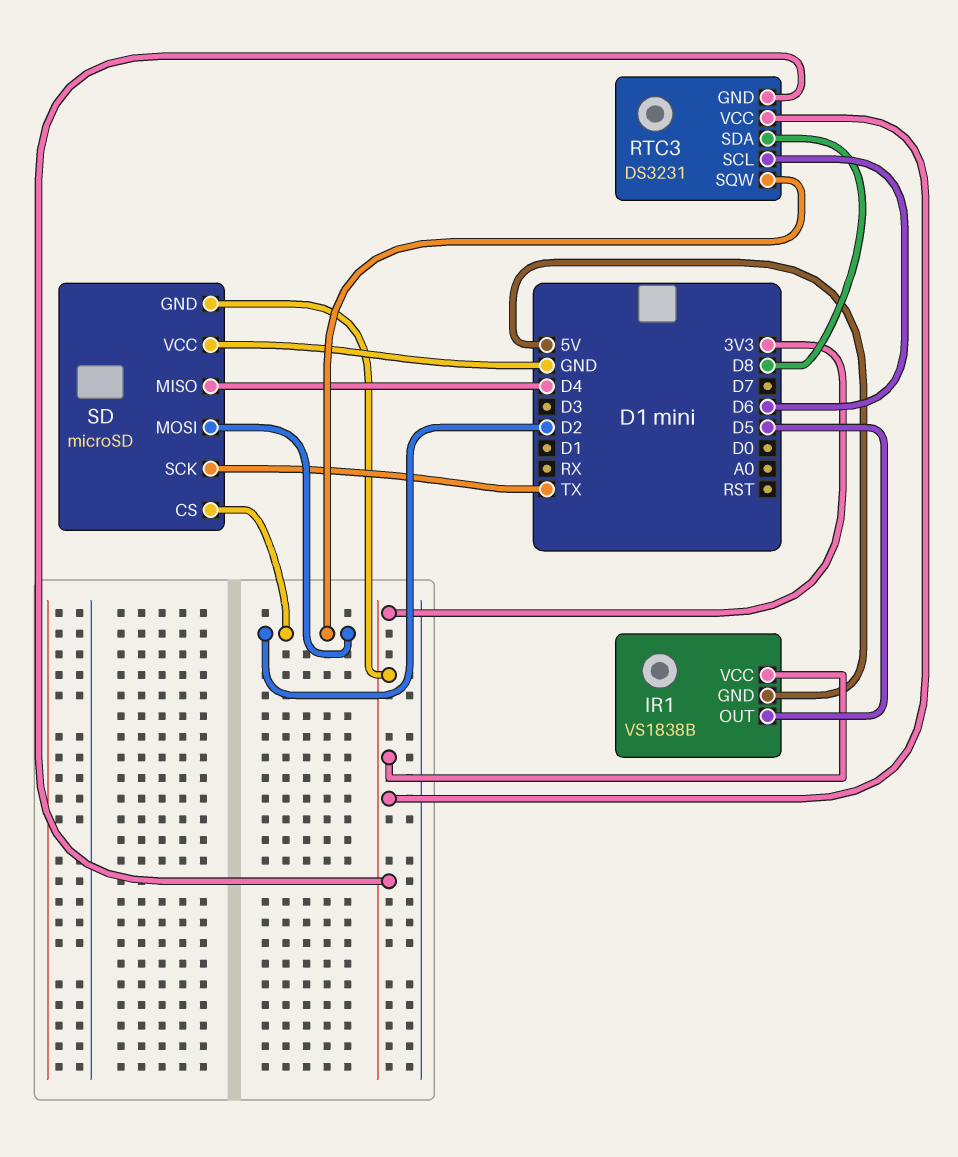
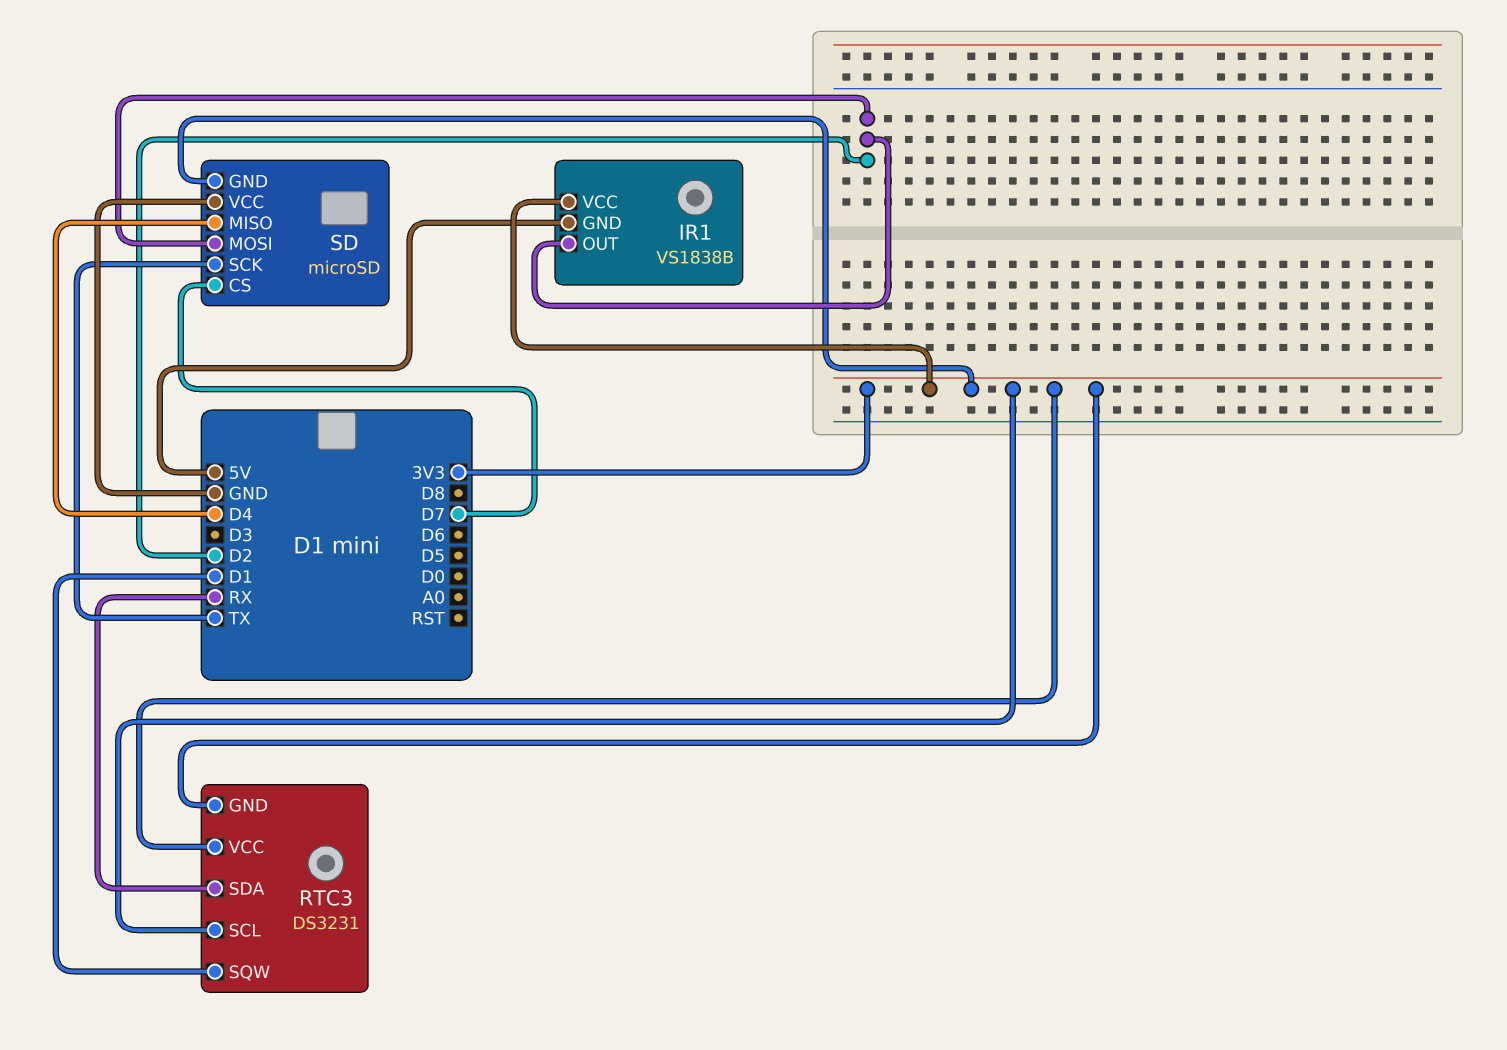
IR1 pin OUT: D5 -> D2
RTC3 pin SCL: D6 -> 3V3
RTC3 pin SDA: D8 -> RX
RTC3 pin SQW: D2 -> D1
SD pin CS: D2 -> D7

